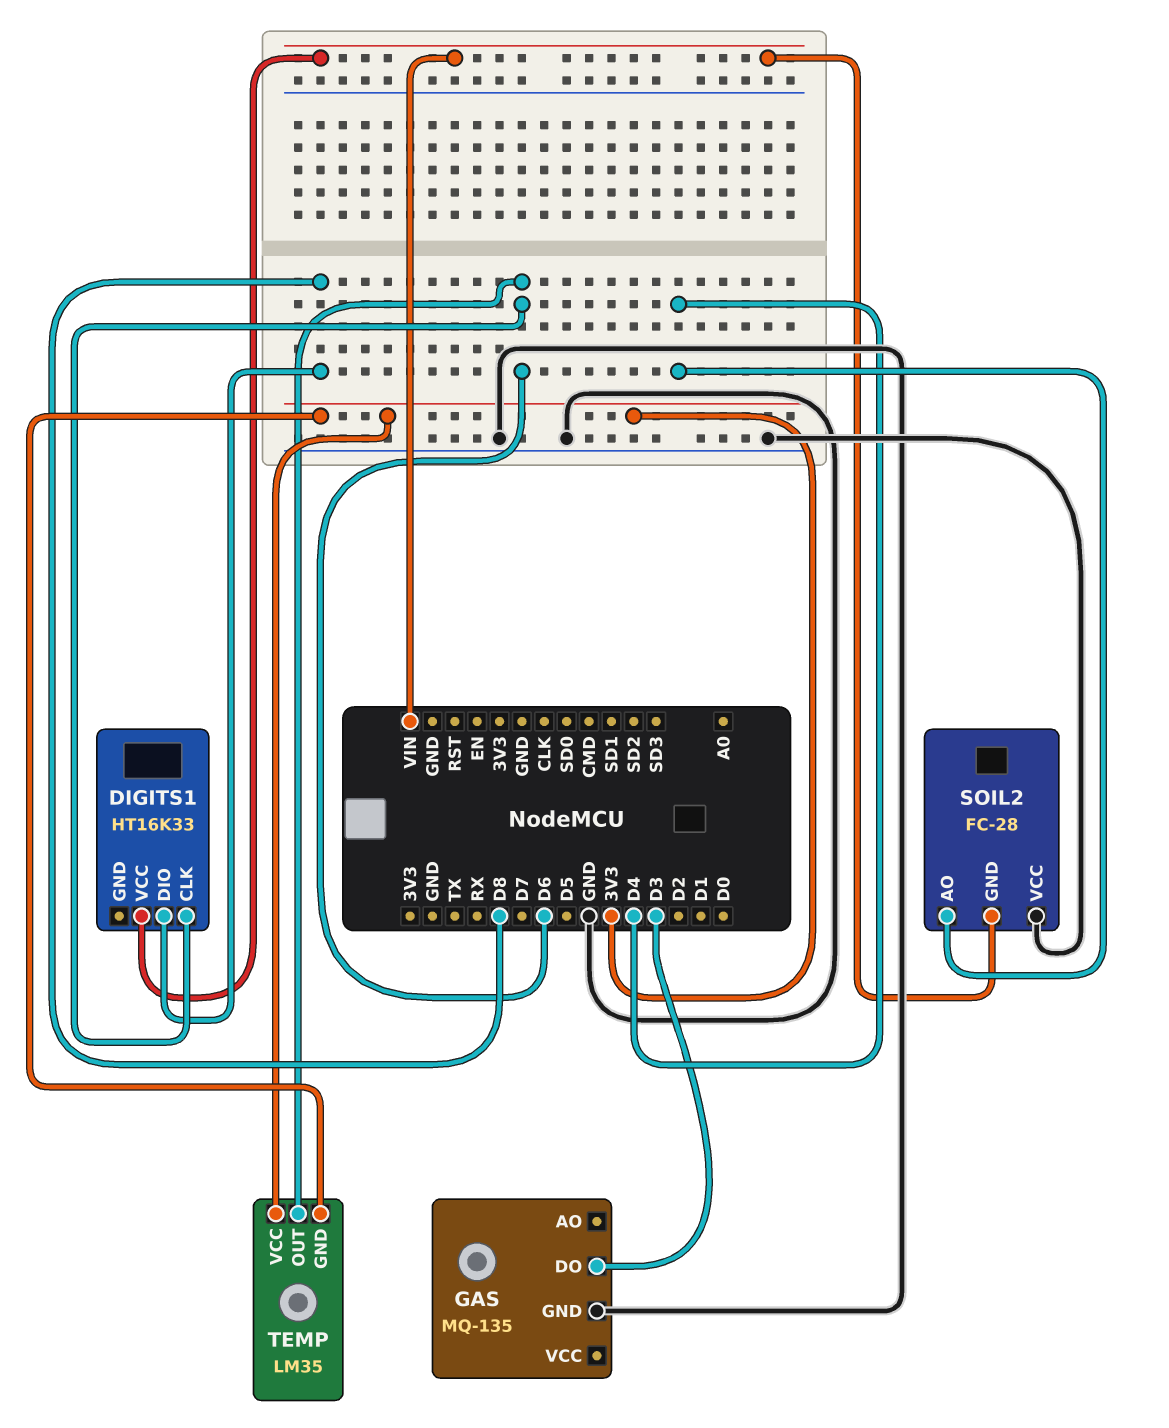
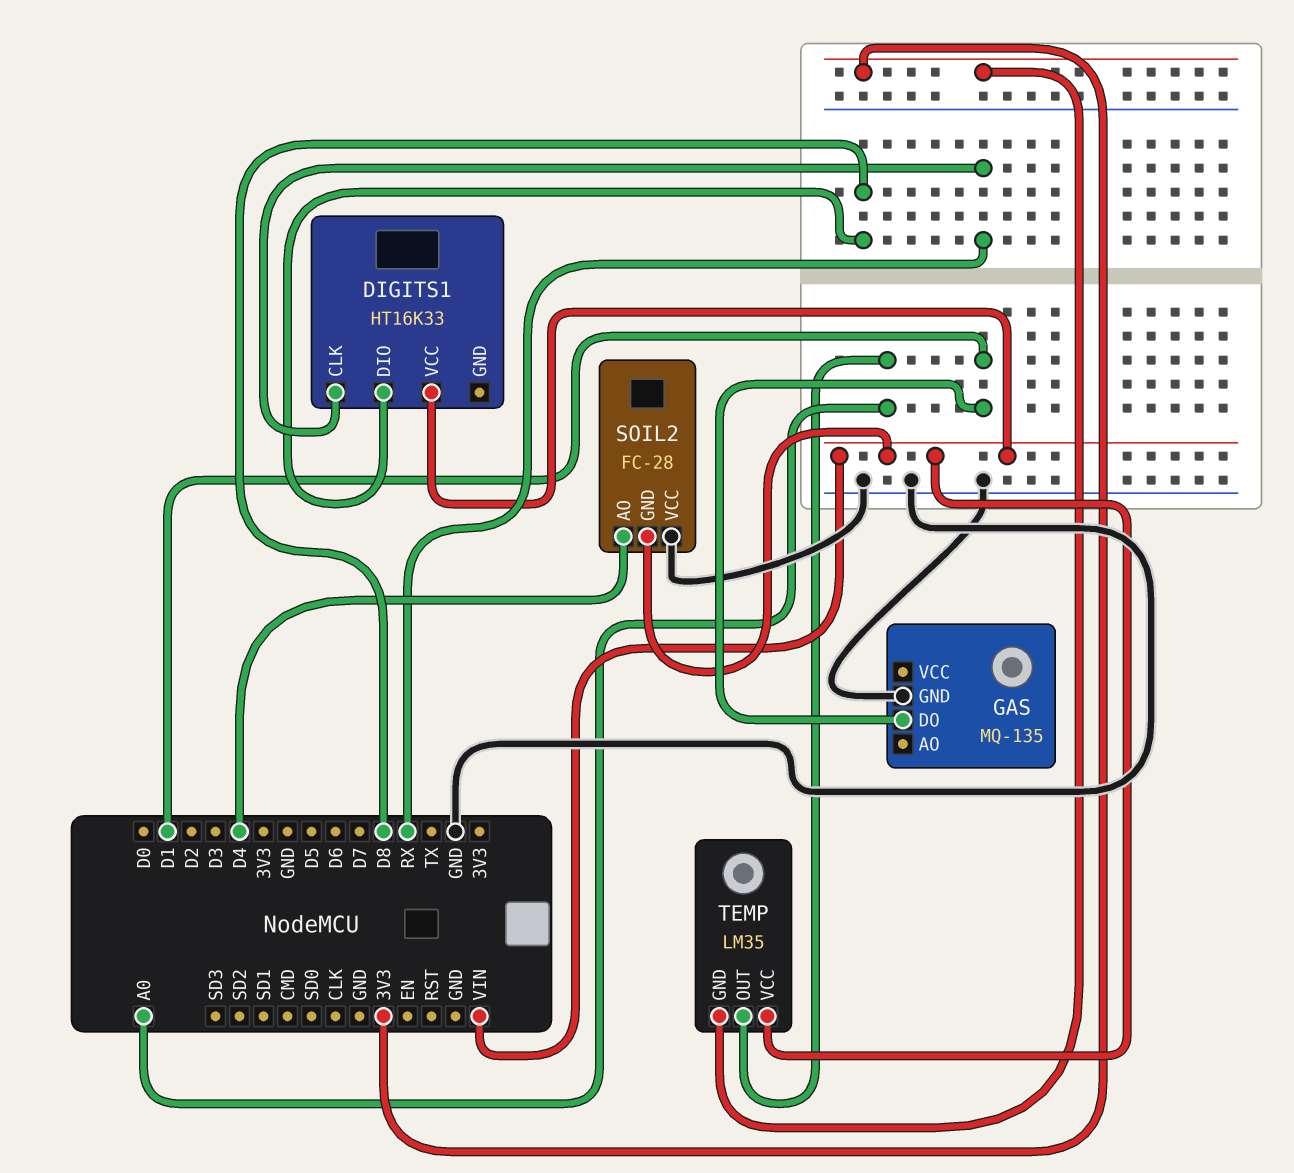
DIGITS1 pin CLK: D6 -> RX
GAS pin DO: D3 -> D1
TEMP pin OUT: D6 -> A0
TEMP pin VCC: 3V3 -> VIN

